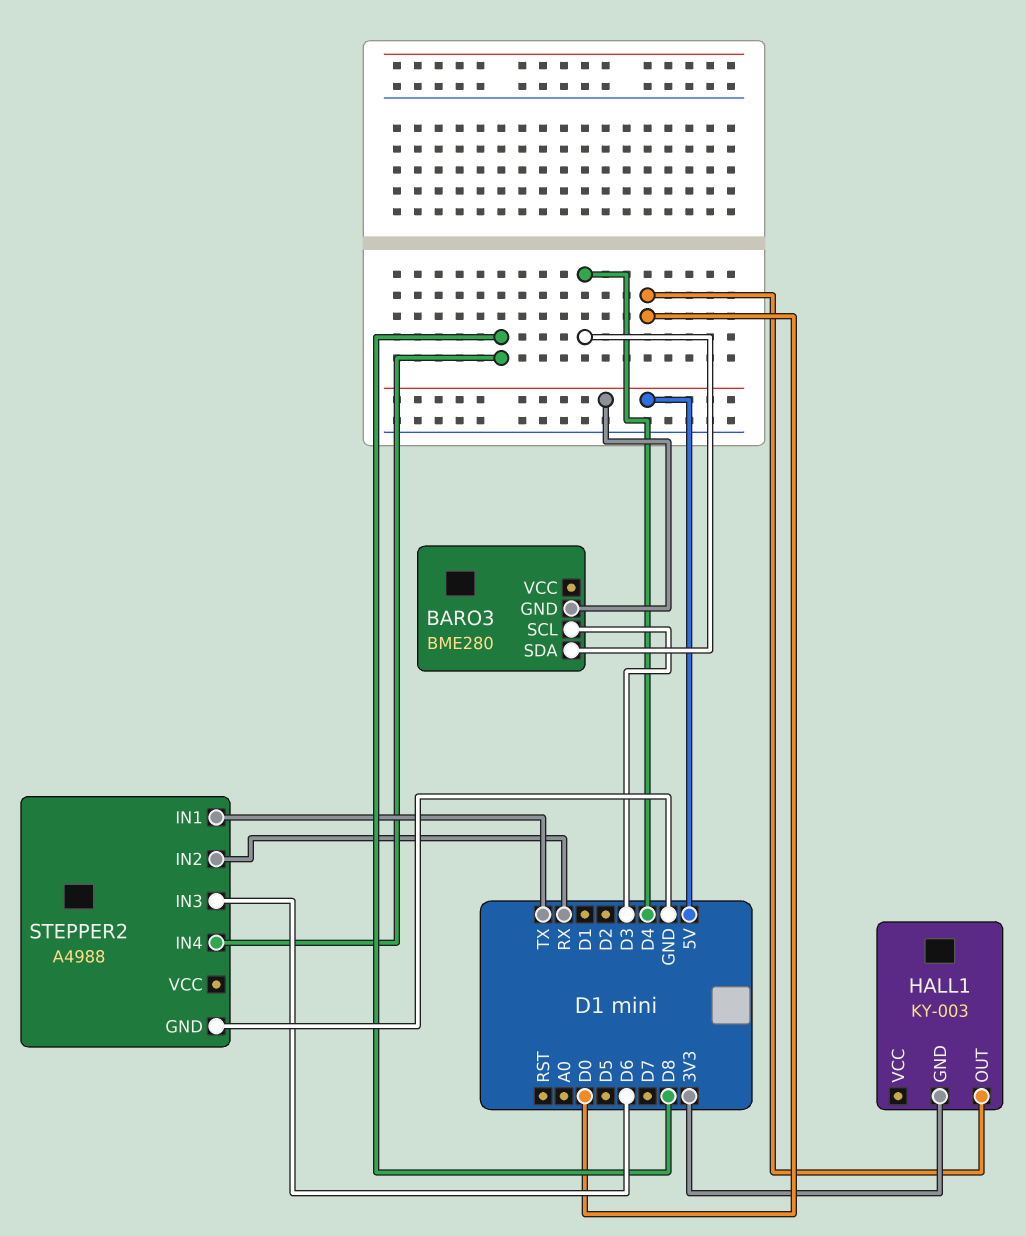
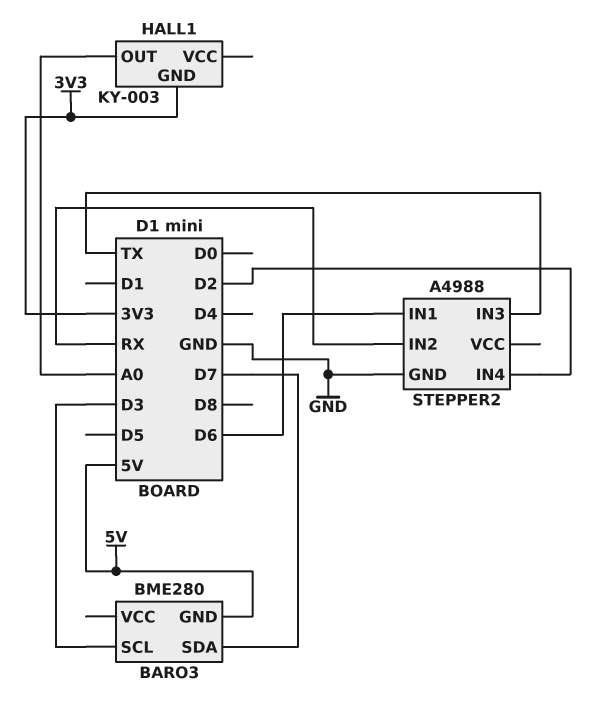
BARO3 pin SDA: D4 -> D7
HALL1 pin OUT: D0 -> A0
STEPPER2 pin IN1: TX -> D6
STEPPER2 pin IN3: D6 -> TX
STEPPER2 pin IN4: D8 -> D2

